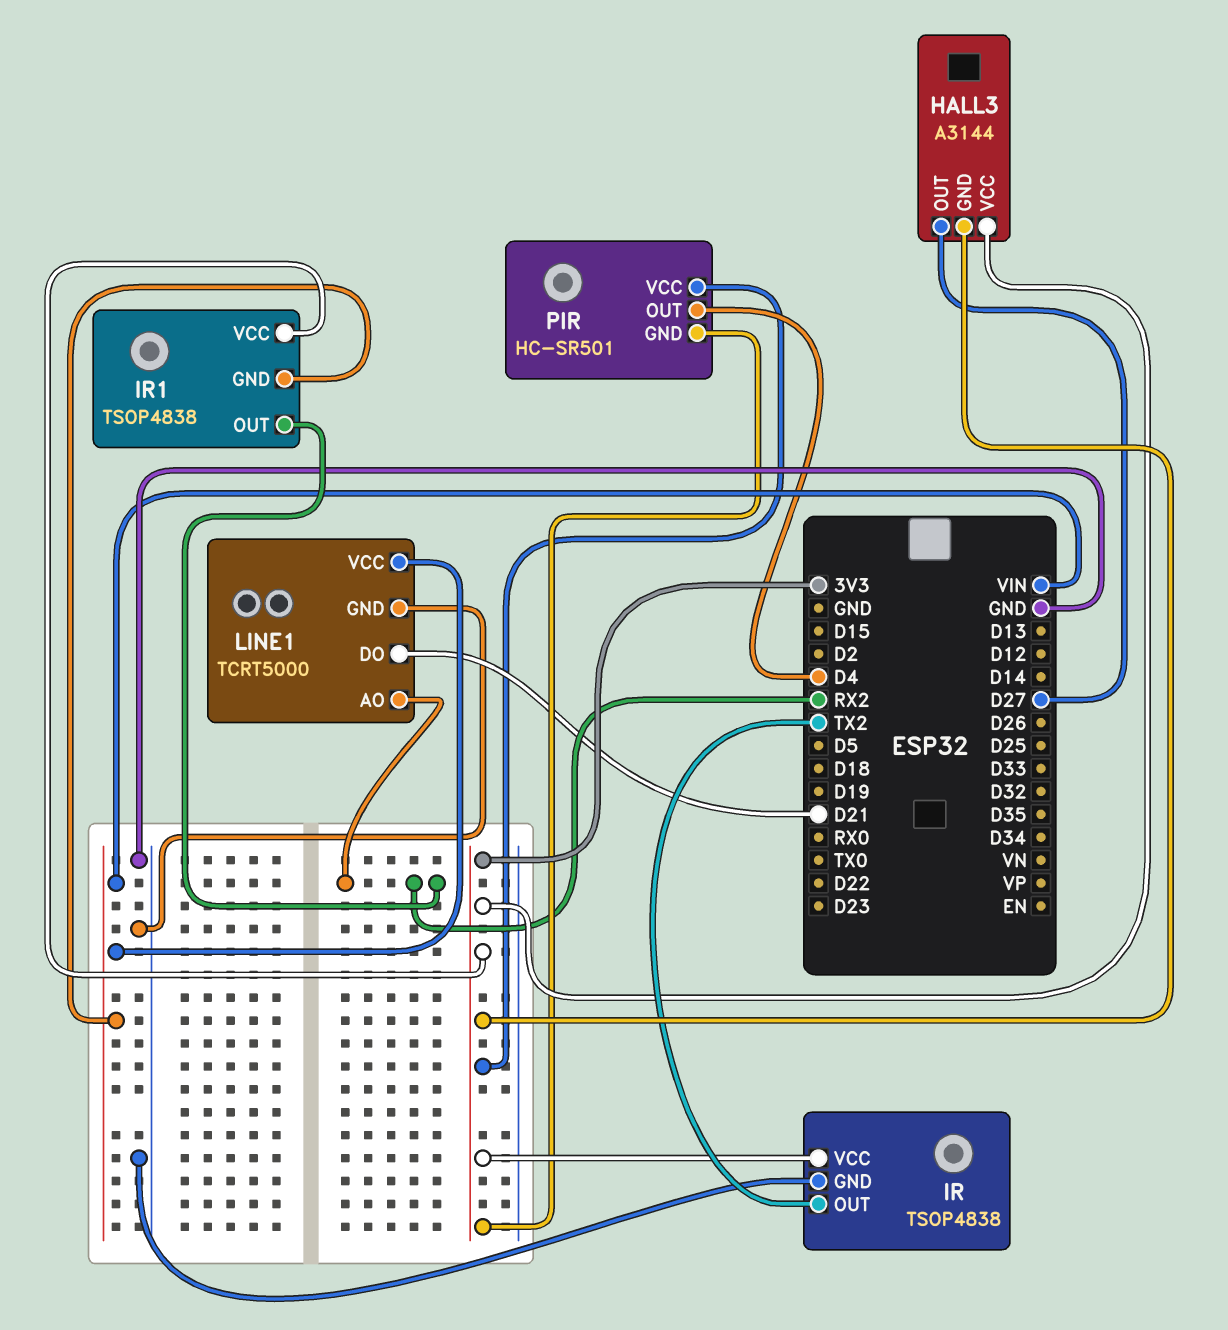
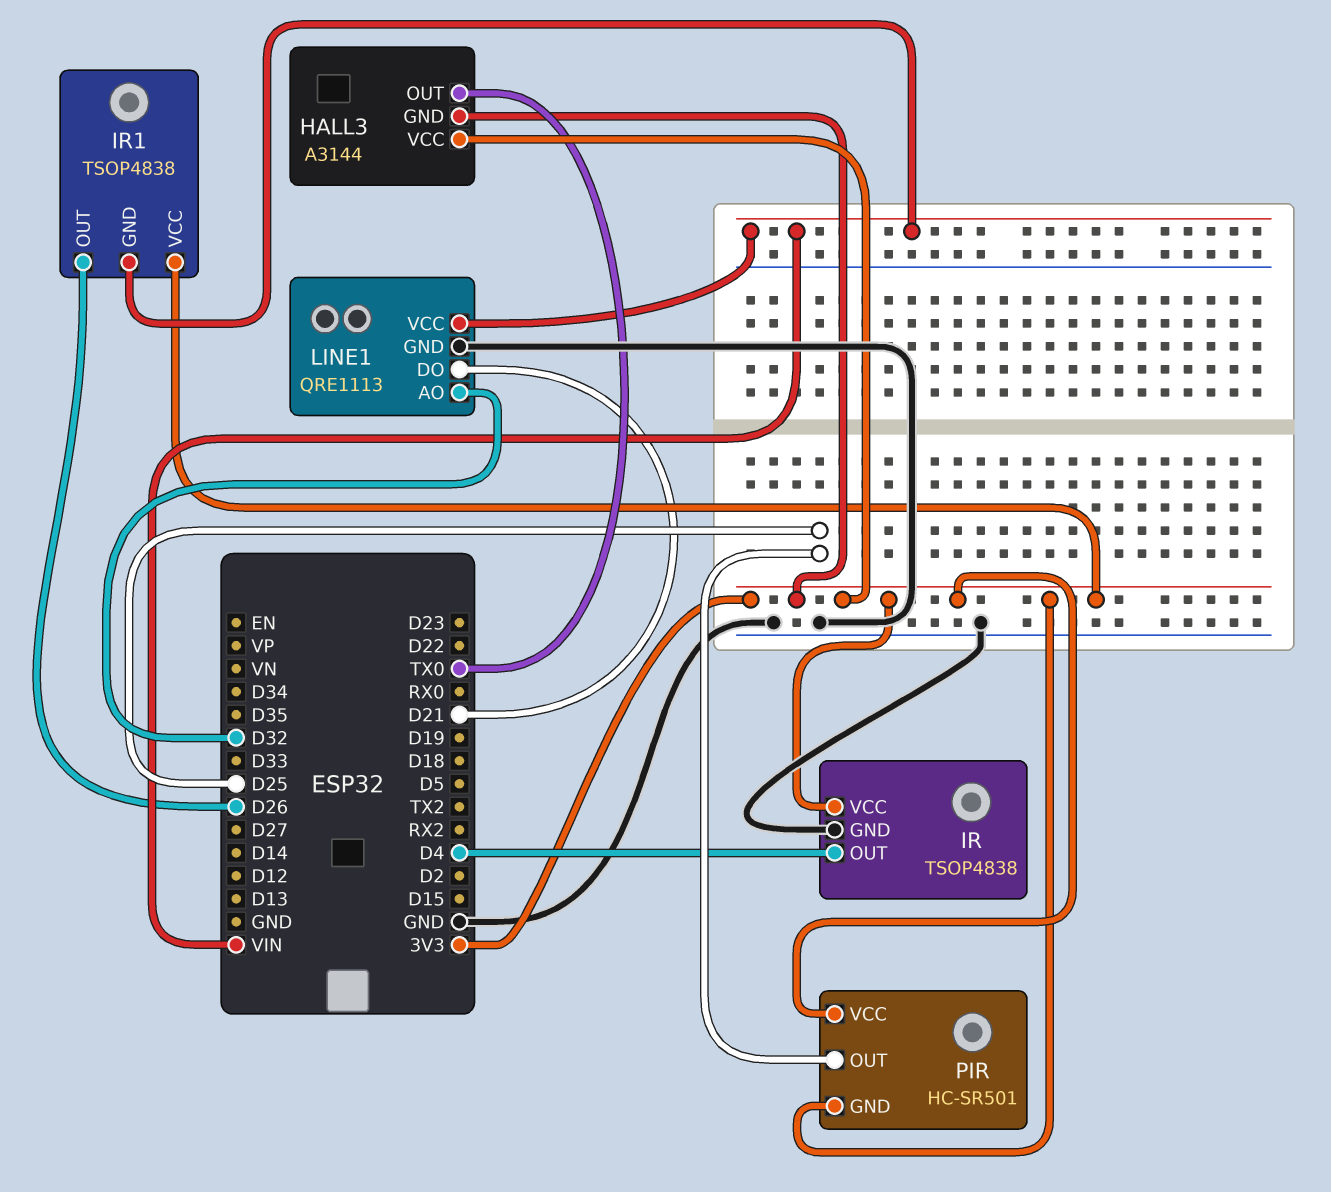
HALL3 pin OUT: D27 -> TX0
IR pin OUT: TX2 -> D4
IR1 pin OUT: RX2 -> D26
LINE1: TCRT5000 -> QRE1113
LINE1 pin AO: RX2 -> D32
PIR pin OUT: D4 -> D25

